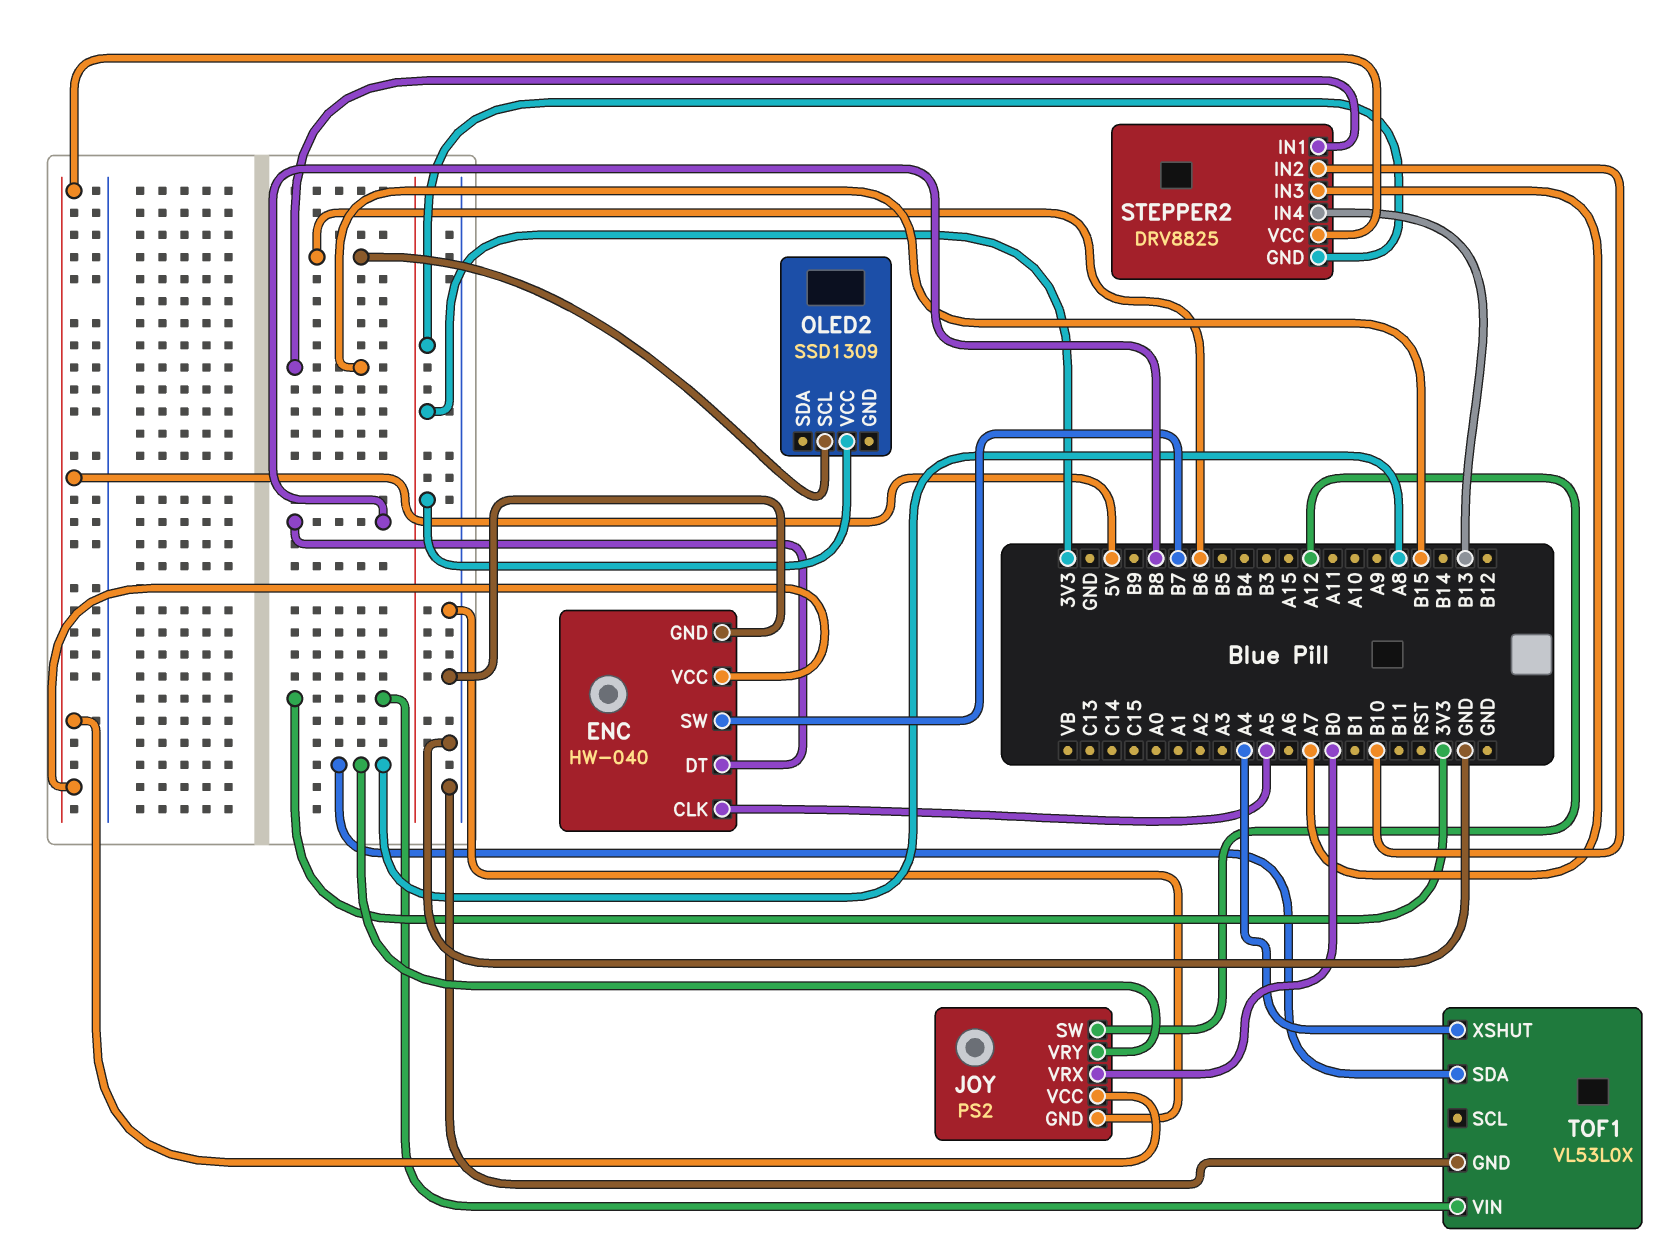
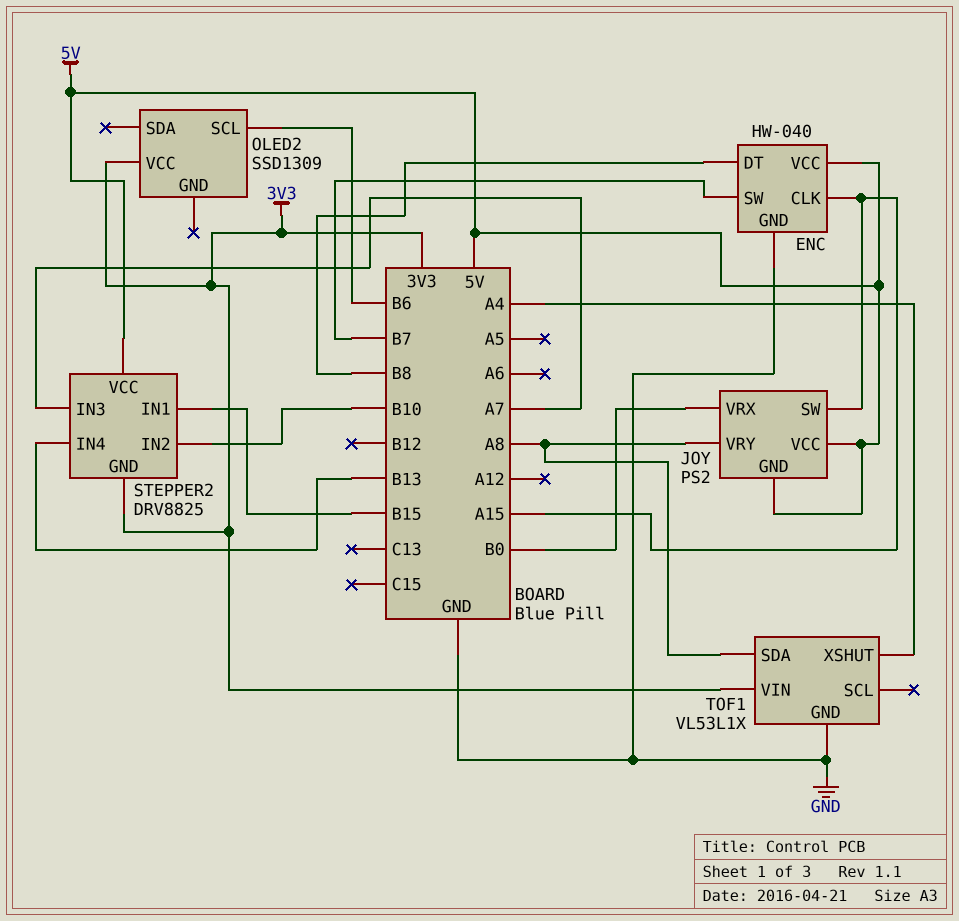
ENC pin CLK: A5 -> A15
JOY pin GND: GND -> 5V
JOY pin SW: A12 -> A15
TOF1: VL53L0X -> VL53L1X

